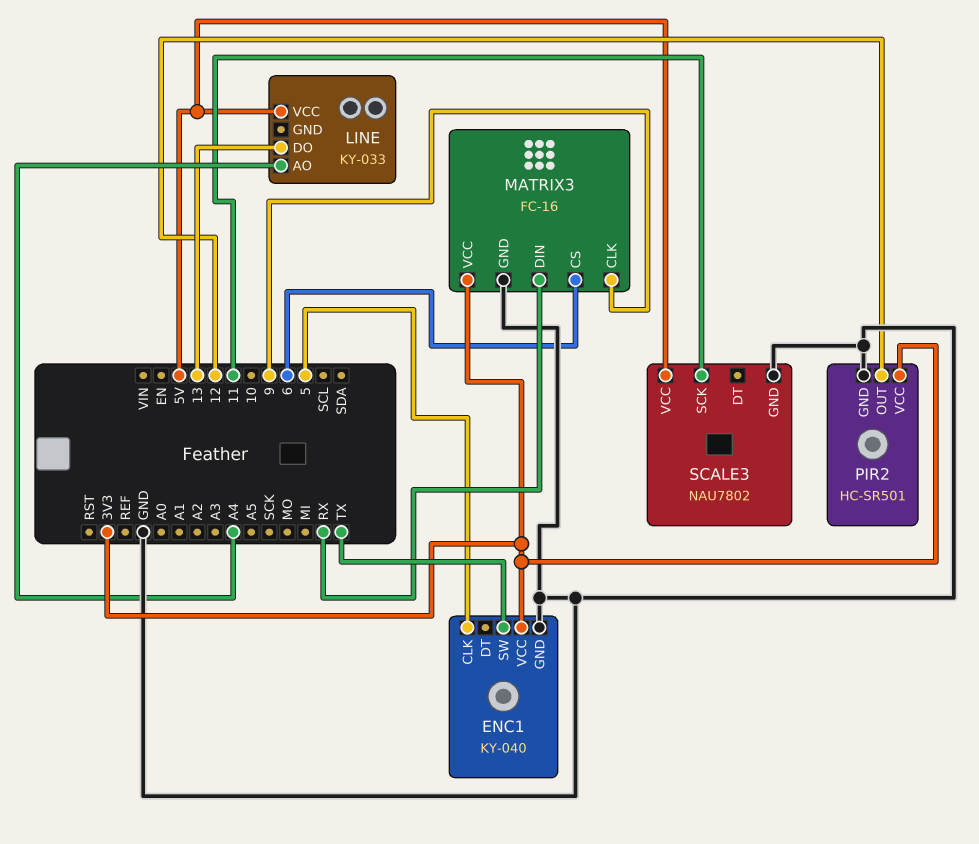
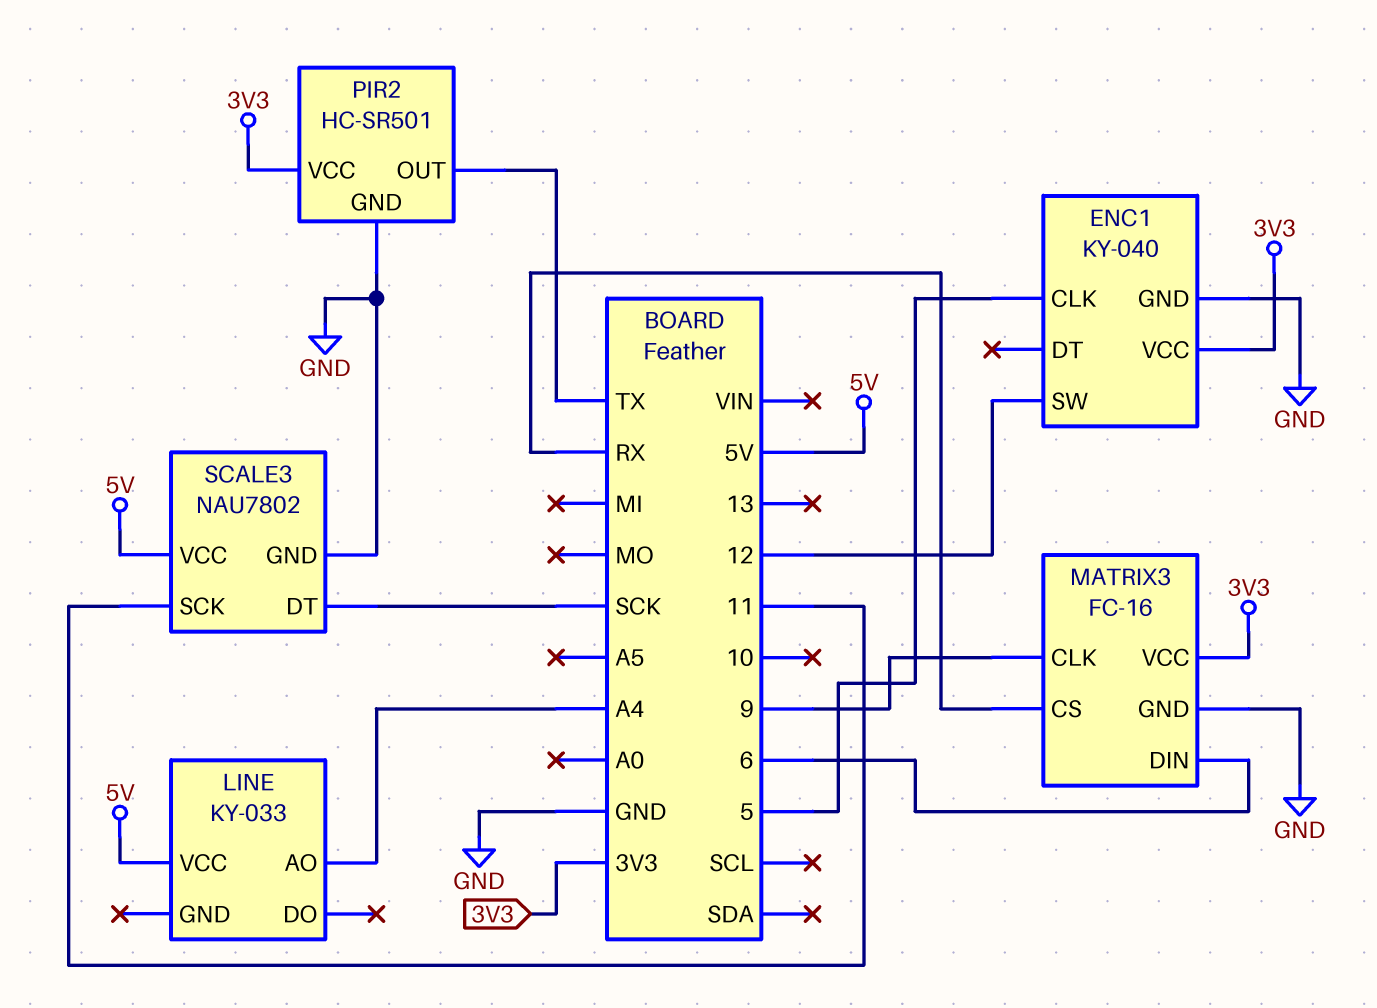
ENC1 pin SW: TX -> 12
LINE pin DO: 13 -> none
MATRIX3 pin CS: 6 -> RX
MATRIX3 pin DIN: RX -> 6
PIR2 pin OUT: 12 -> TX
SCALE3 pin DT: none -> SCK

